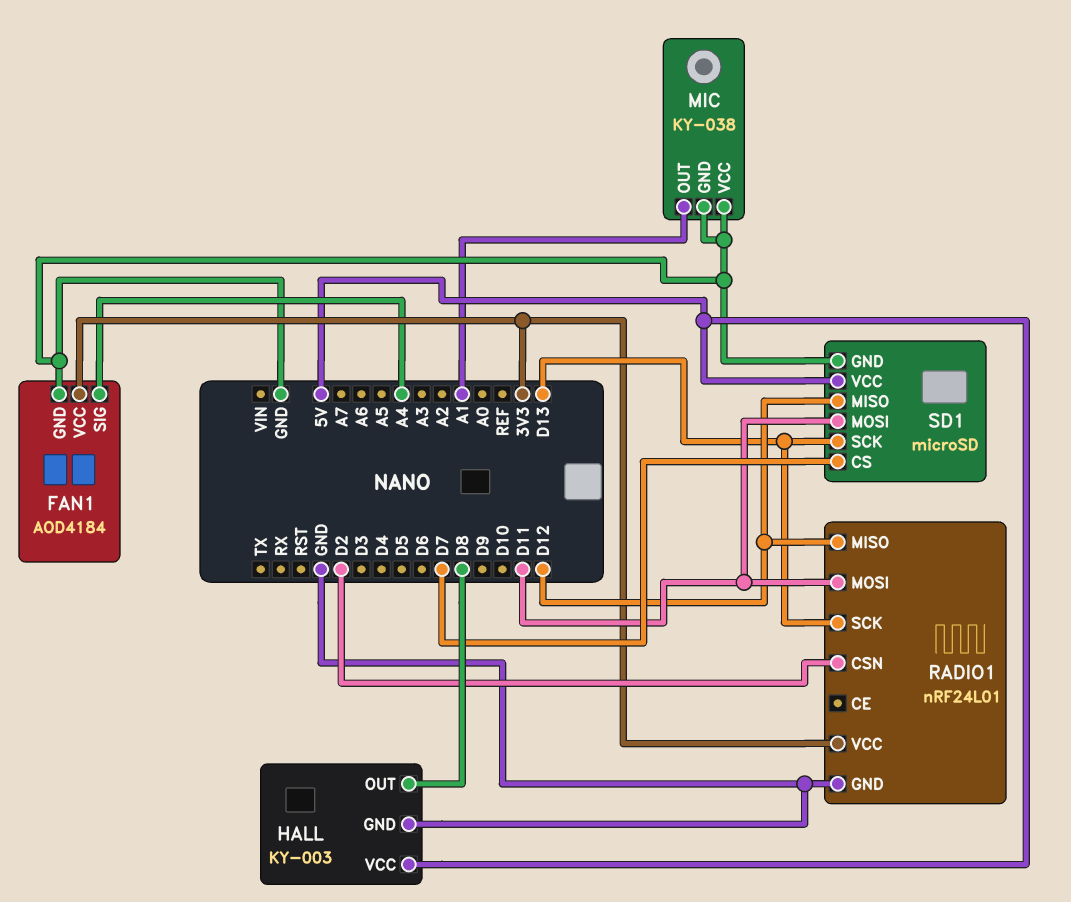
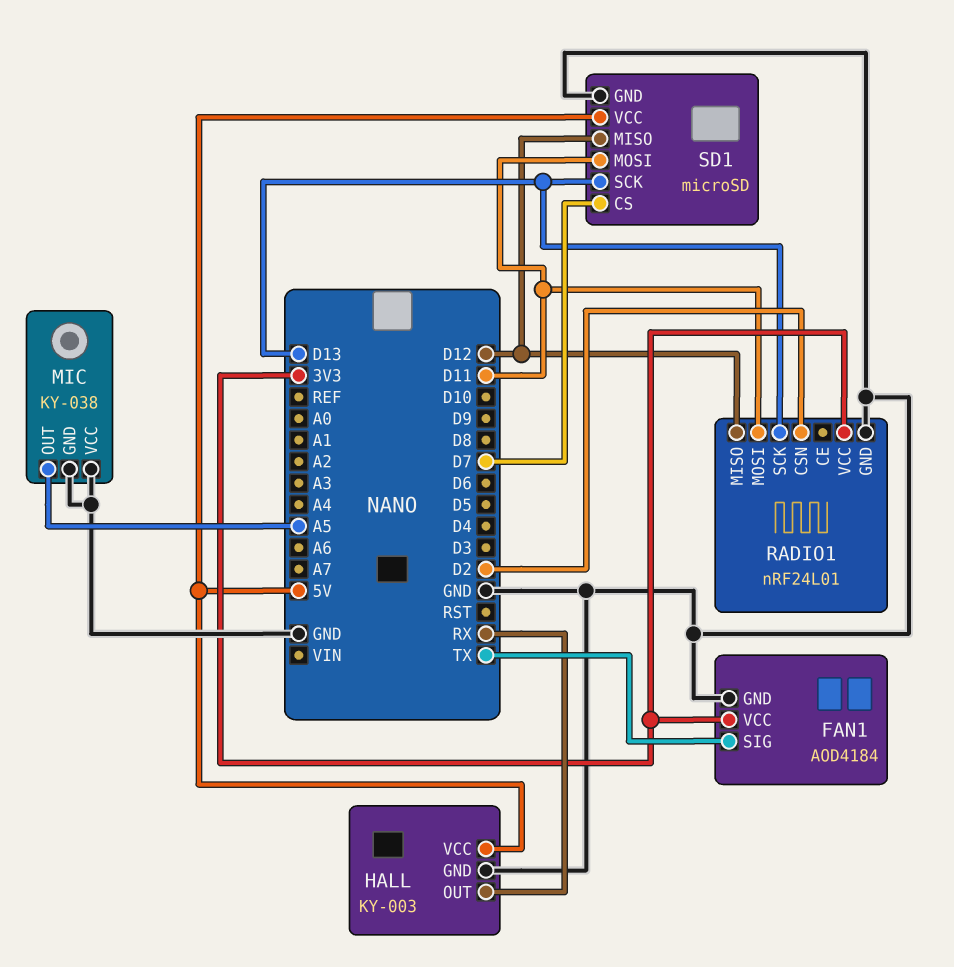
FAN1 pin SIG: A4 -> TX
HALL pin OUT: D8 -> RX
MIC pin OUT: A1 -> A5

